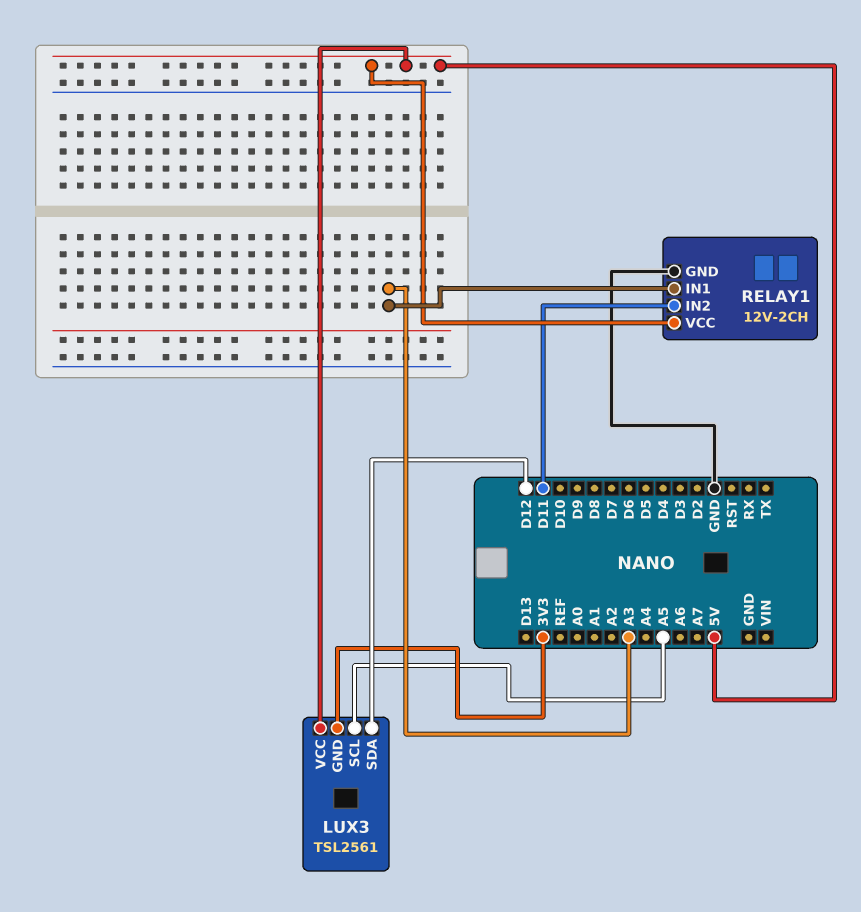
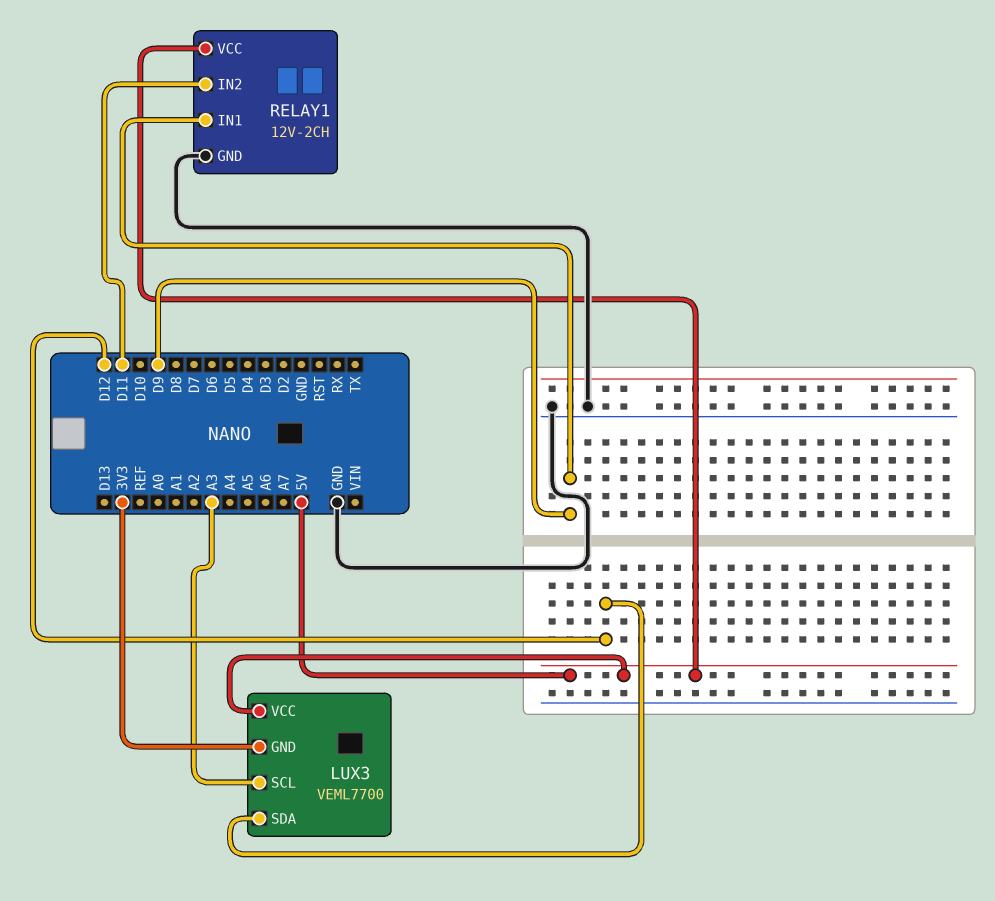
LUX3: TSL2561 -> VEML7700
LUX3 pin SCL: A5 -> A3
RELAY1 pin IN1: A3 -> D9

